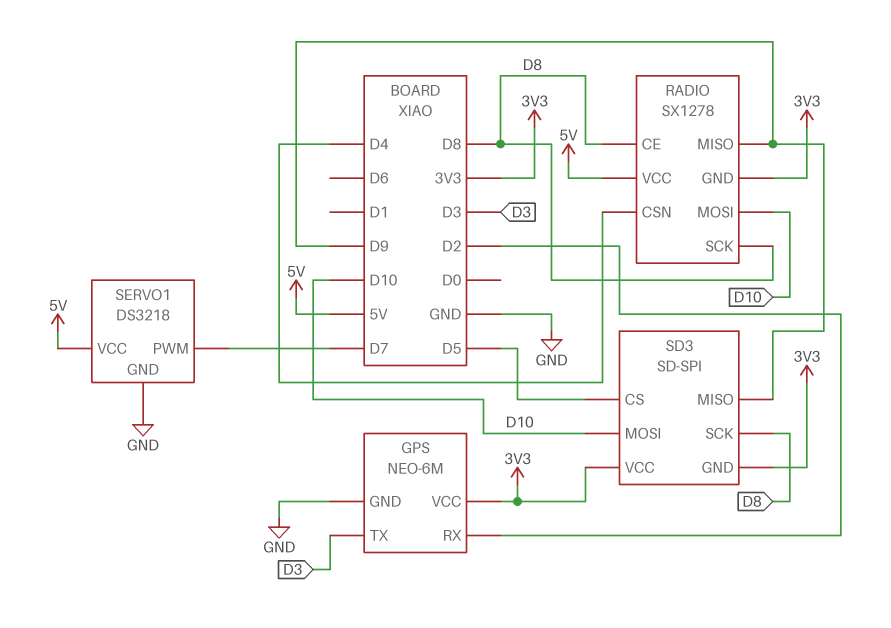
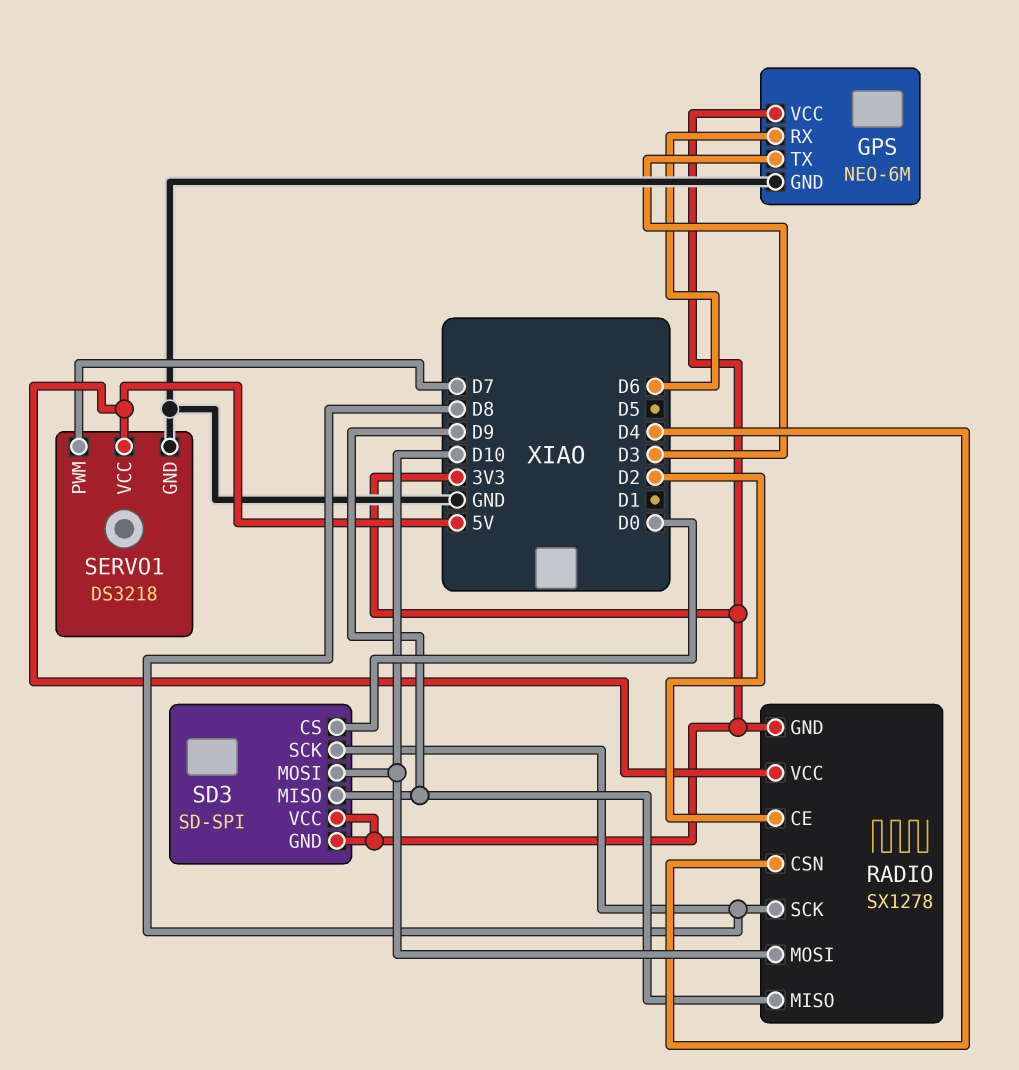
GPS pin RX: D2 -> D6
RADIO pin CE: D8 -> D2
SD3 pin CS: D5 -> D0

